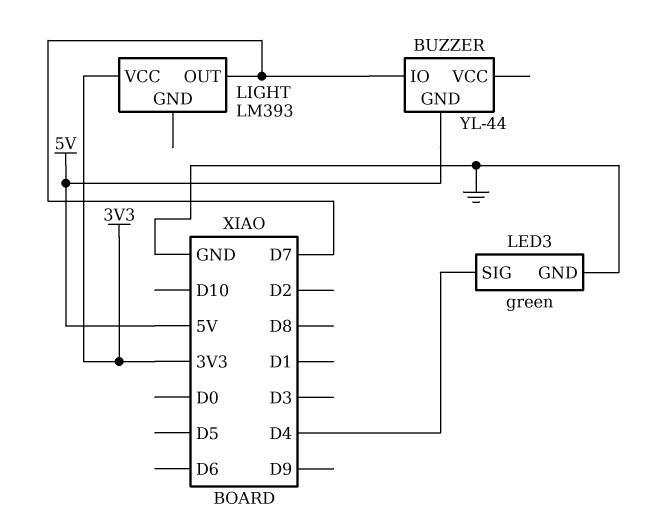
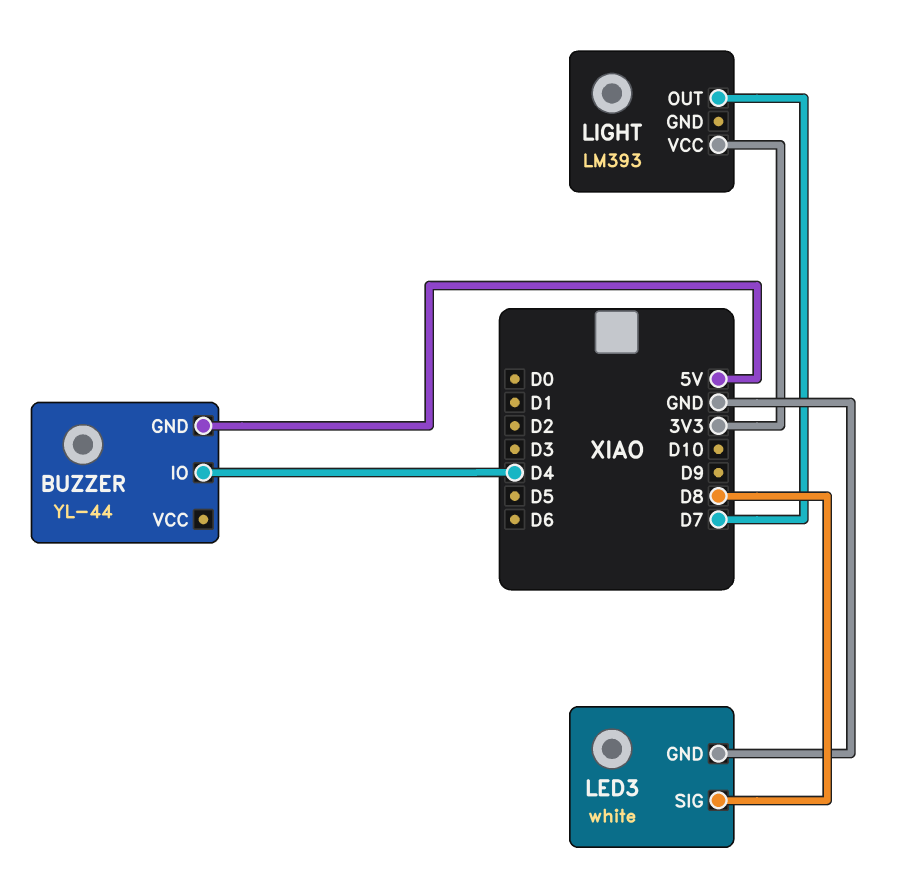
BUZZER pin IO: D7 -> D4
LED3: green -> white
LED3 pin SIG: D4 -> D8

